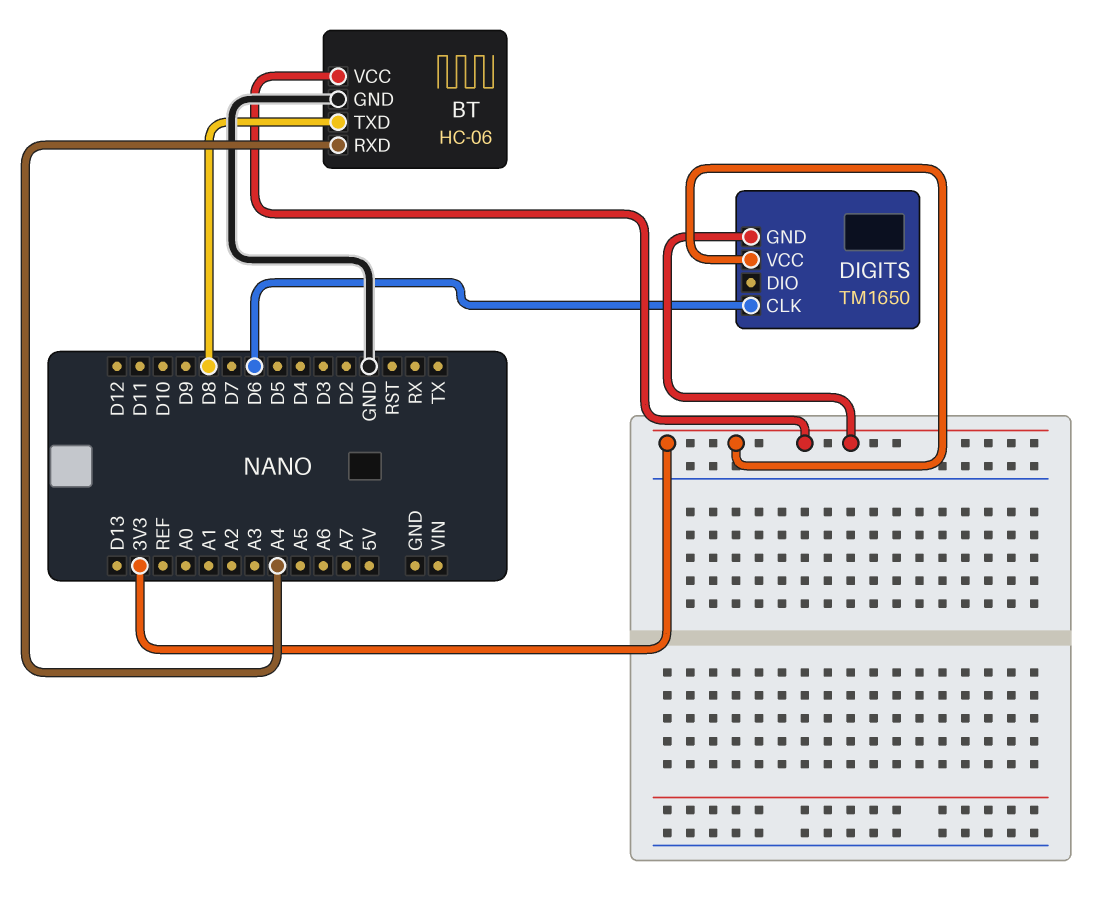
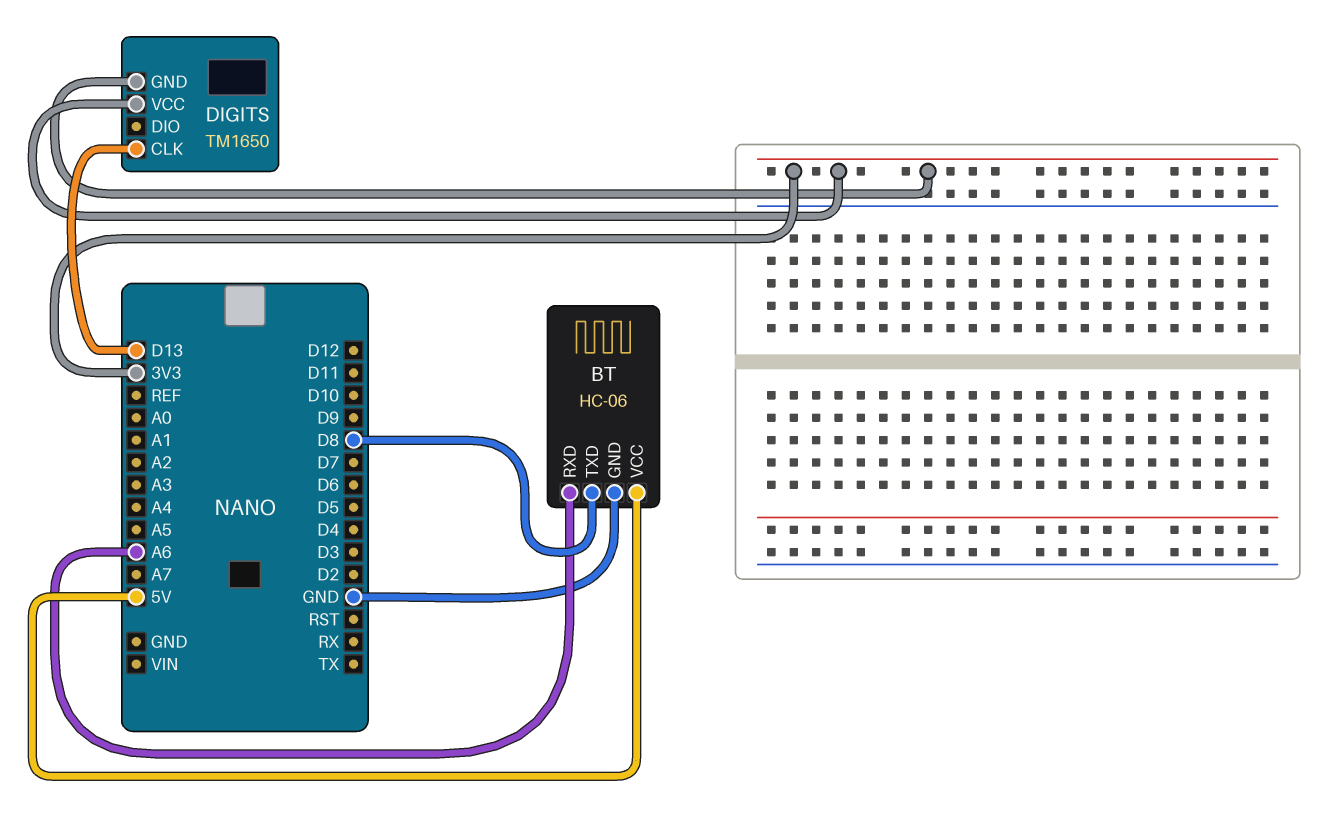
BT pin RXD: A4 -> A6
BT pin VCC: 3V3 -> 5V
DIGITS pin CLK: D6 -> D13

